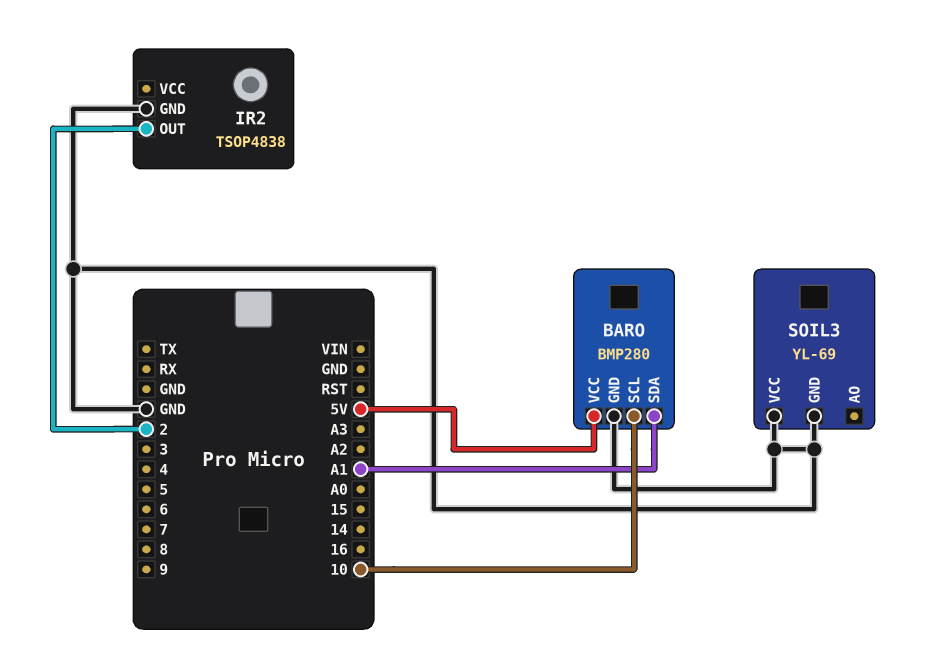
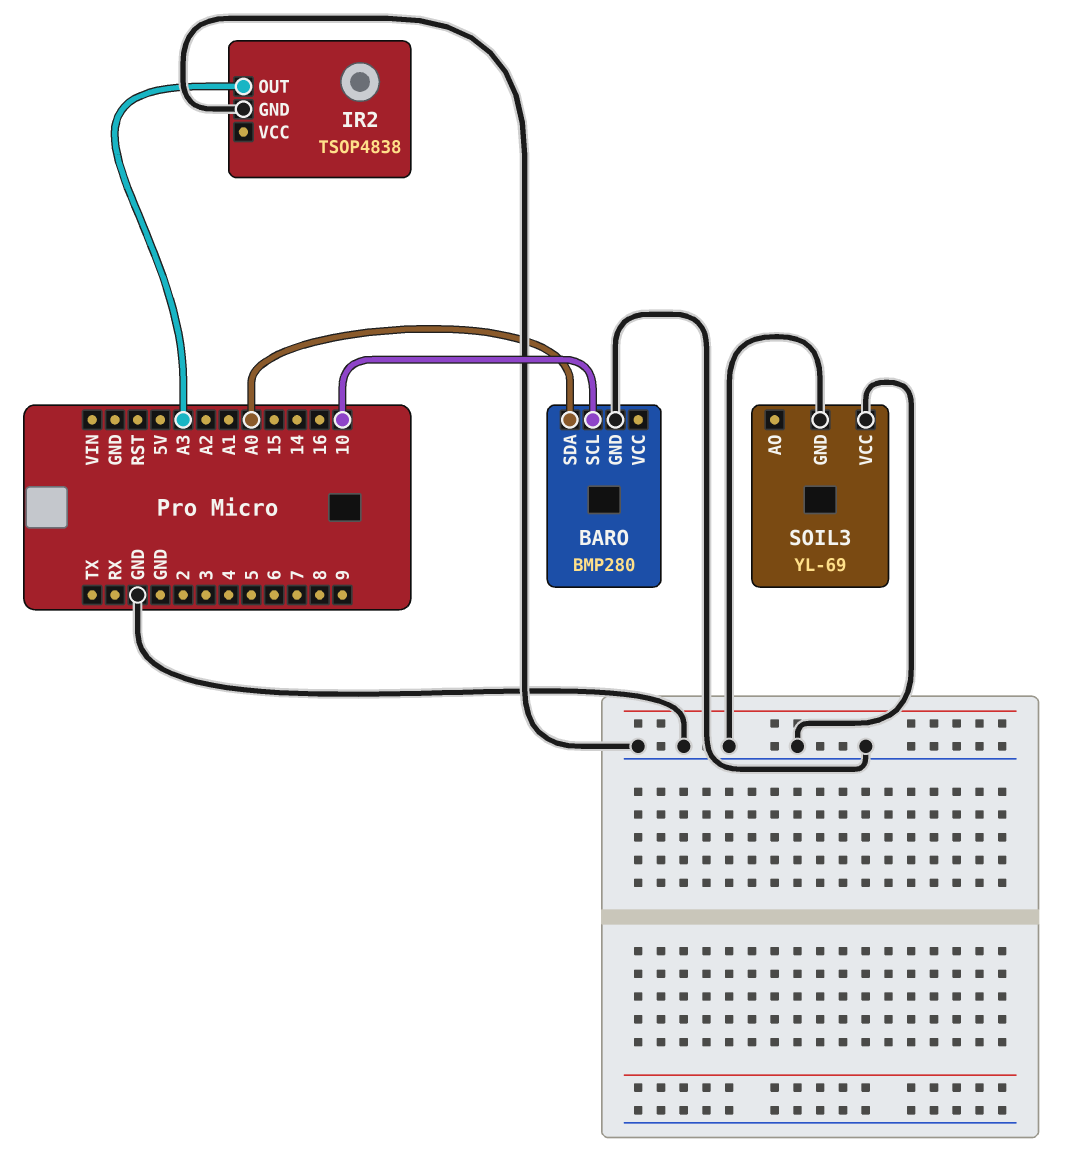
BARO pin SDA: A1 -> A0
BARO pin VCC: 5V -> none
IR2 pin OUT: 2 -> A3

